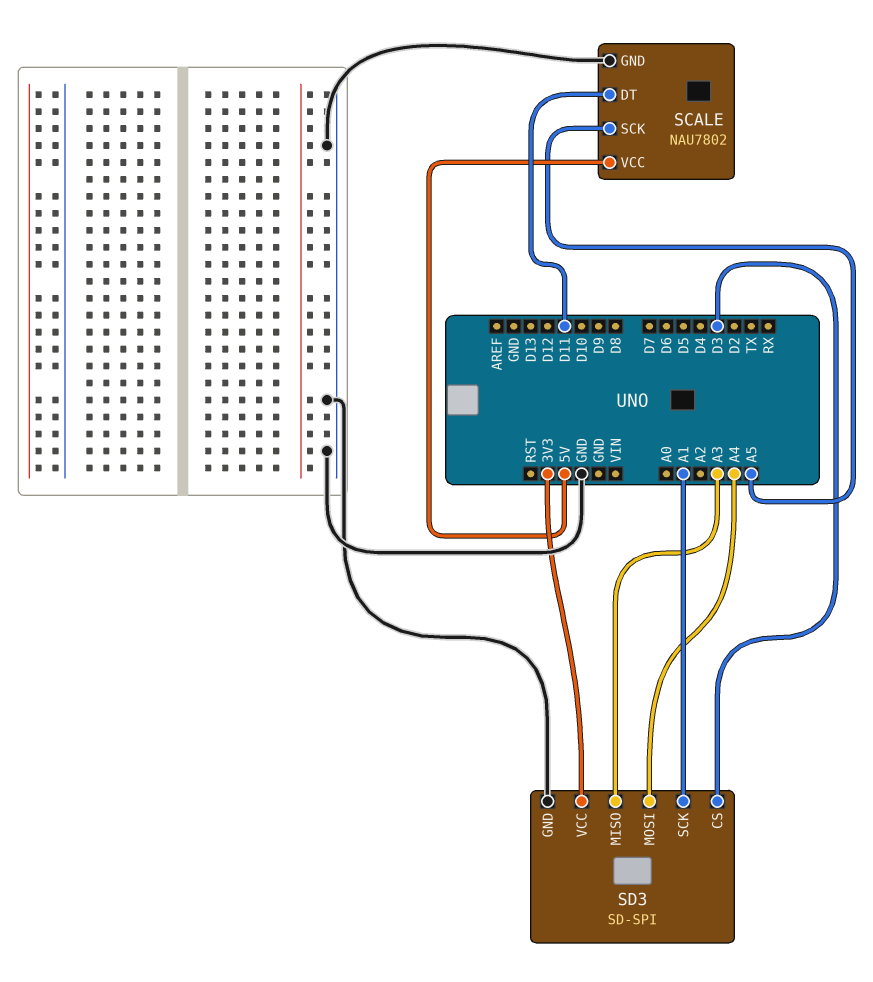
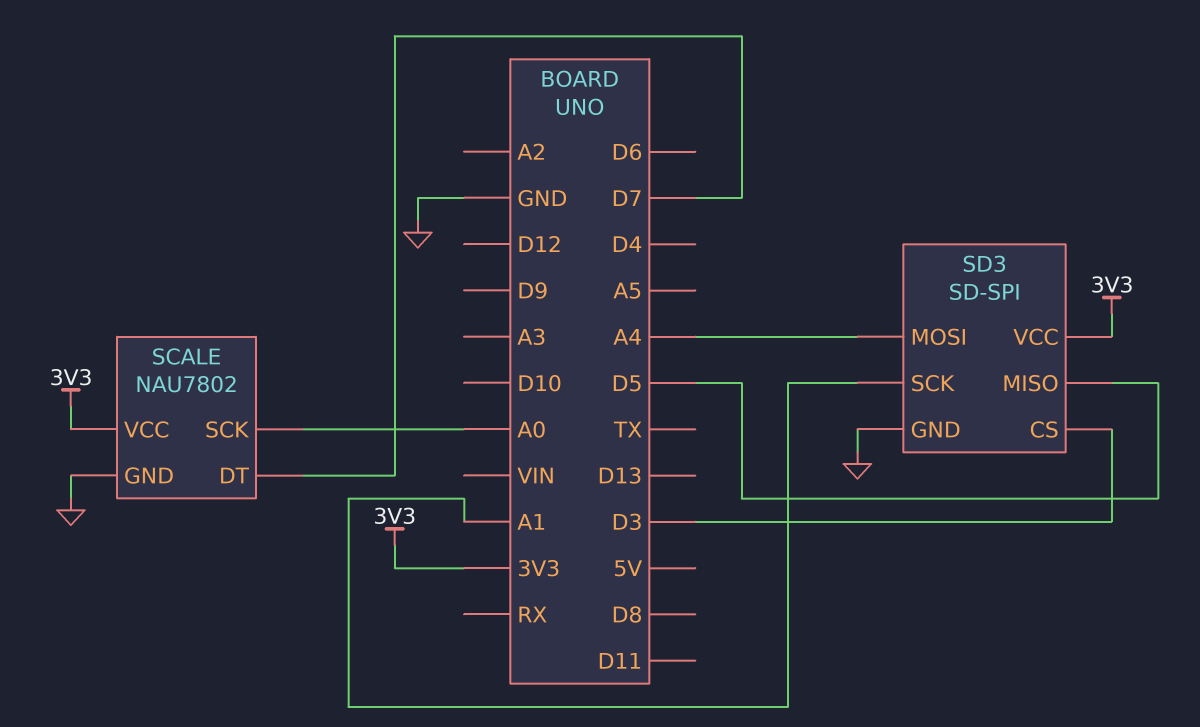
SCALE pin DT: D11 -> D7
SCALE pin SCK: A5 -> A0
SCALE pin VCC: 5V -> 3V3
SD3 pin MISO: A3 -> D5

